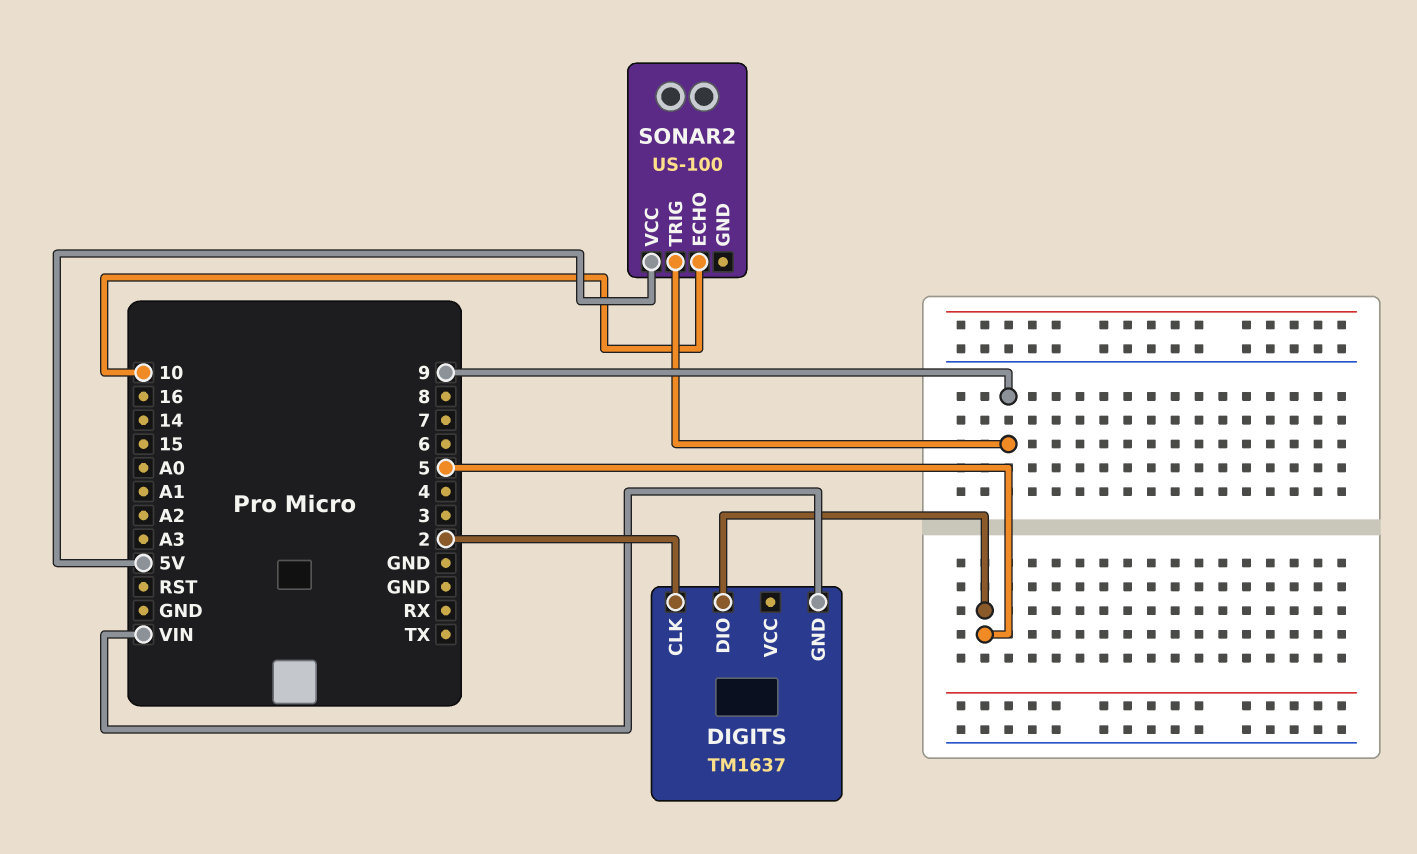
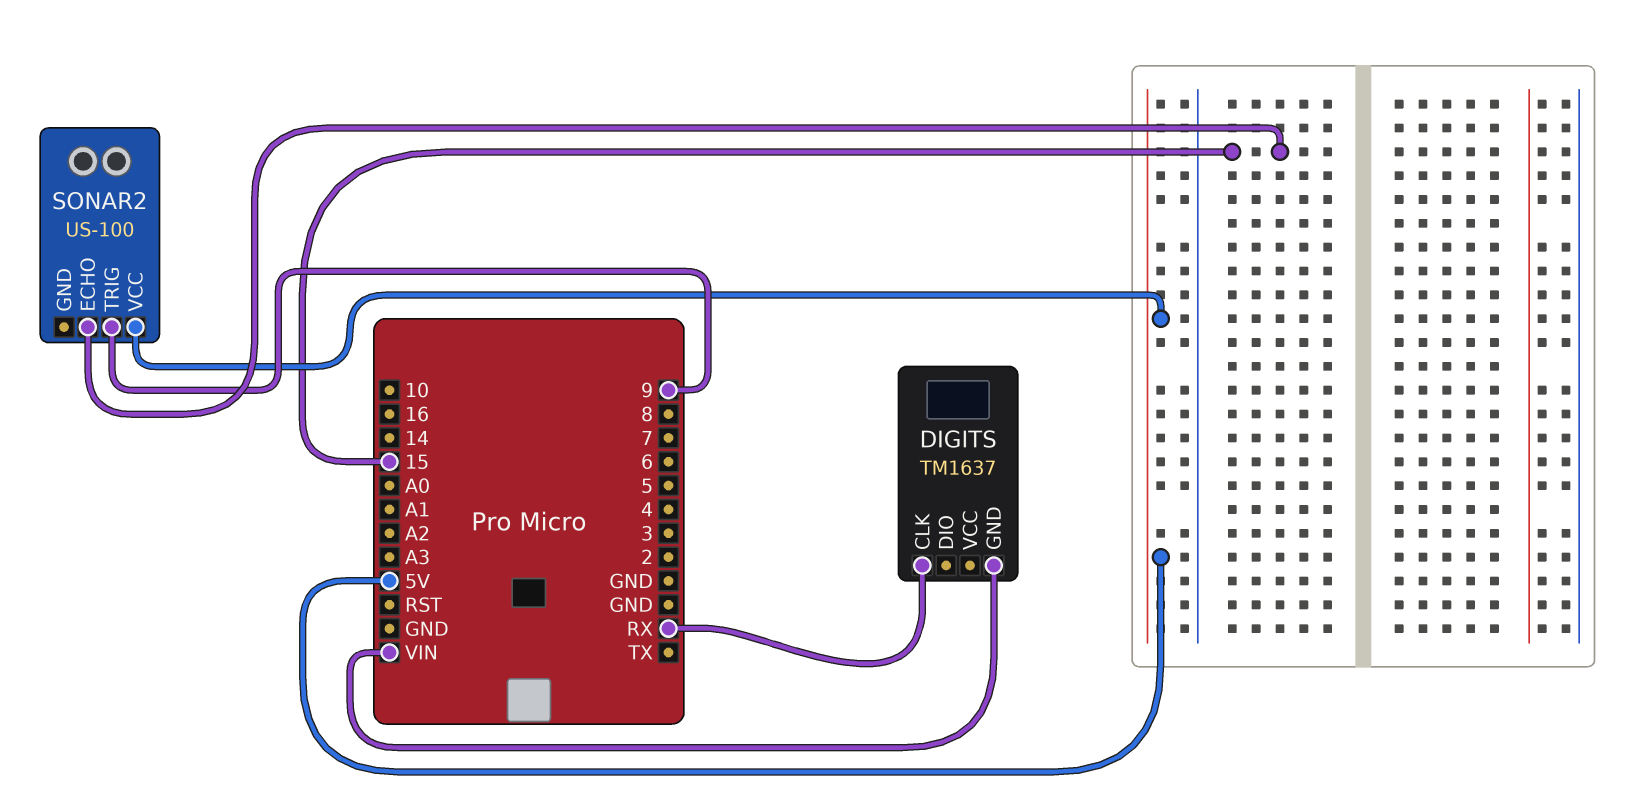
DIGITS pin CLK: 2 -> RX
DIGITS pin DIO: 5 -> none
SONAR2 pin ECHO: 10 -> 15

